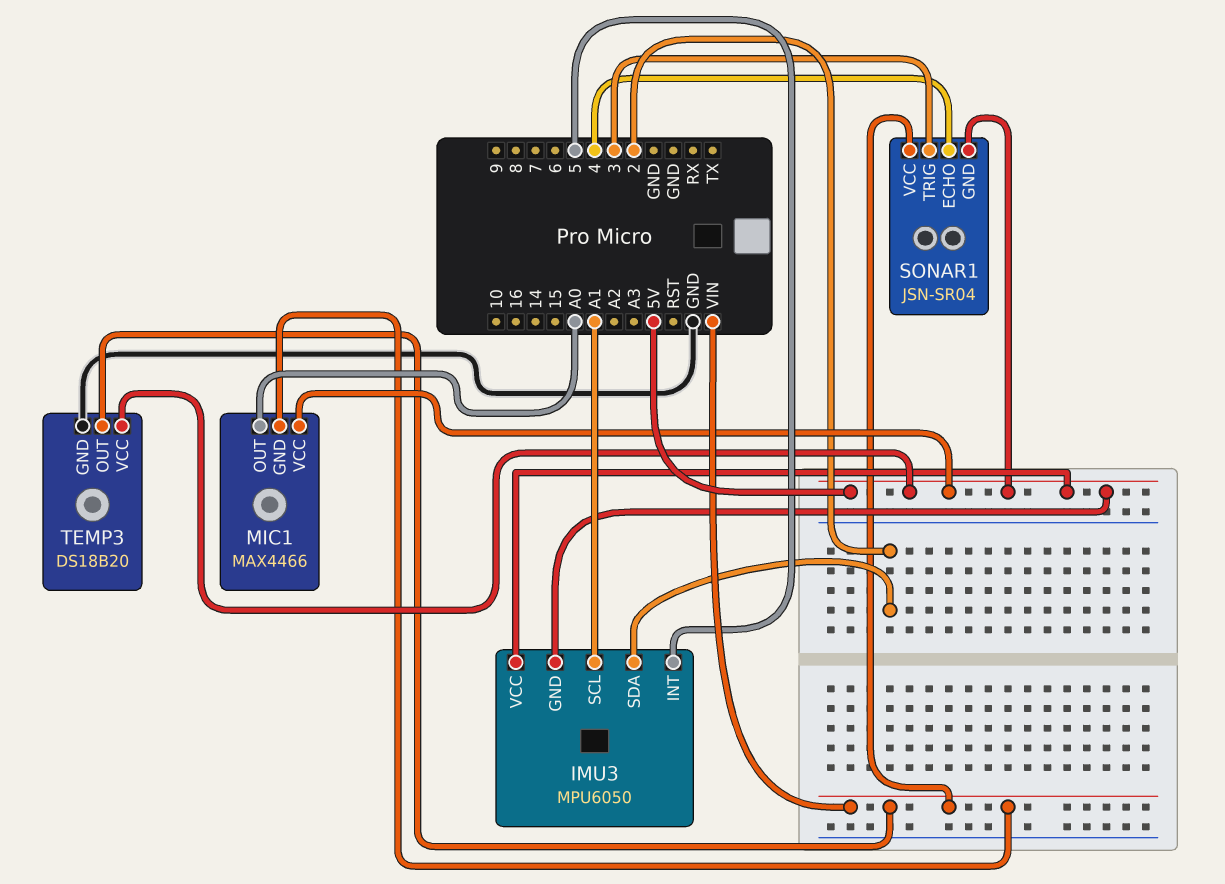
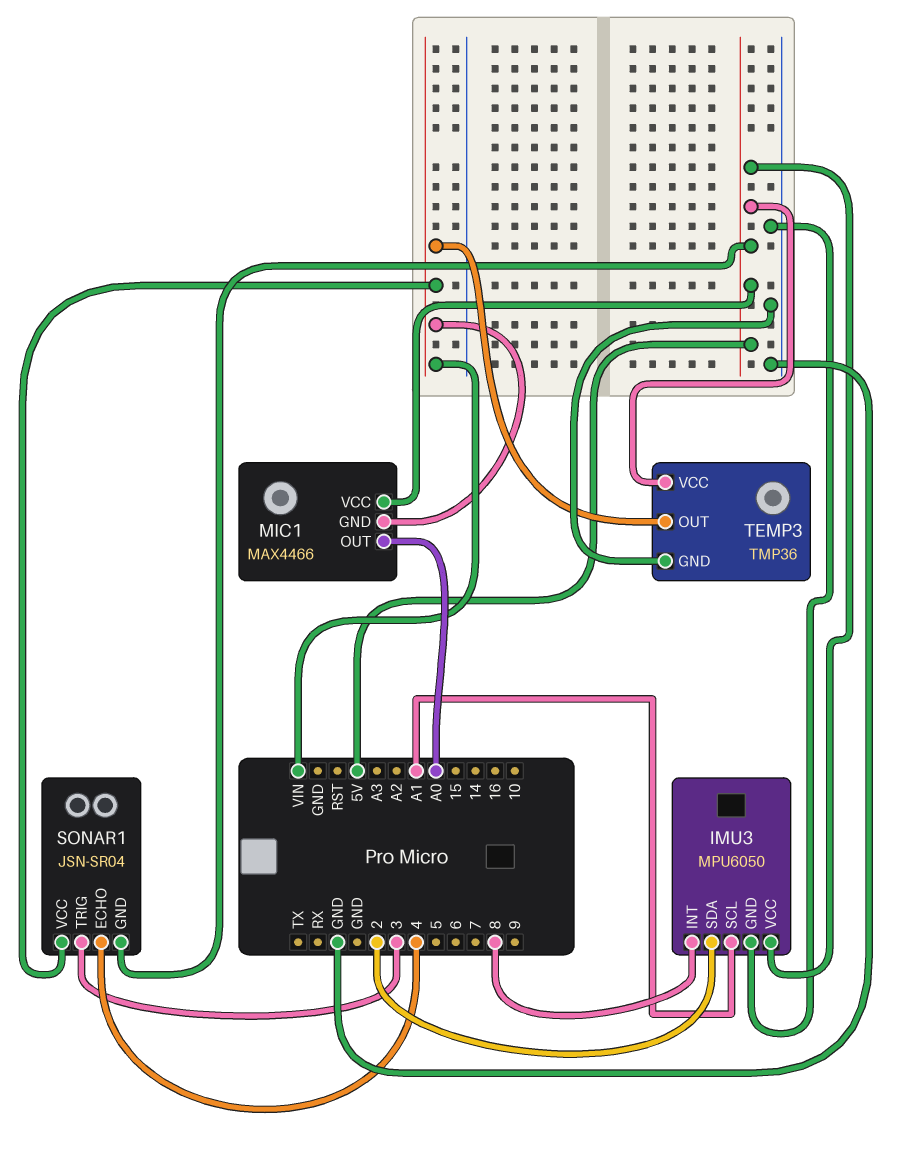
IMU3 pin GND: 5V -> GND
IMU3 pin INT: 5 -> 8
TEMP3: DS18B20 -> TMP36

